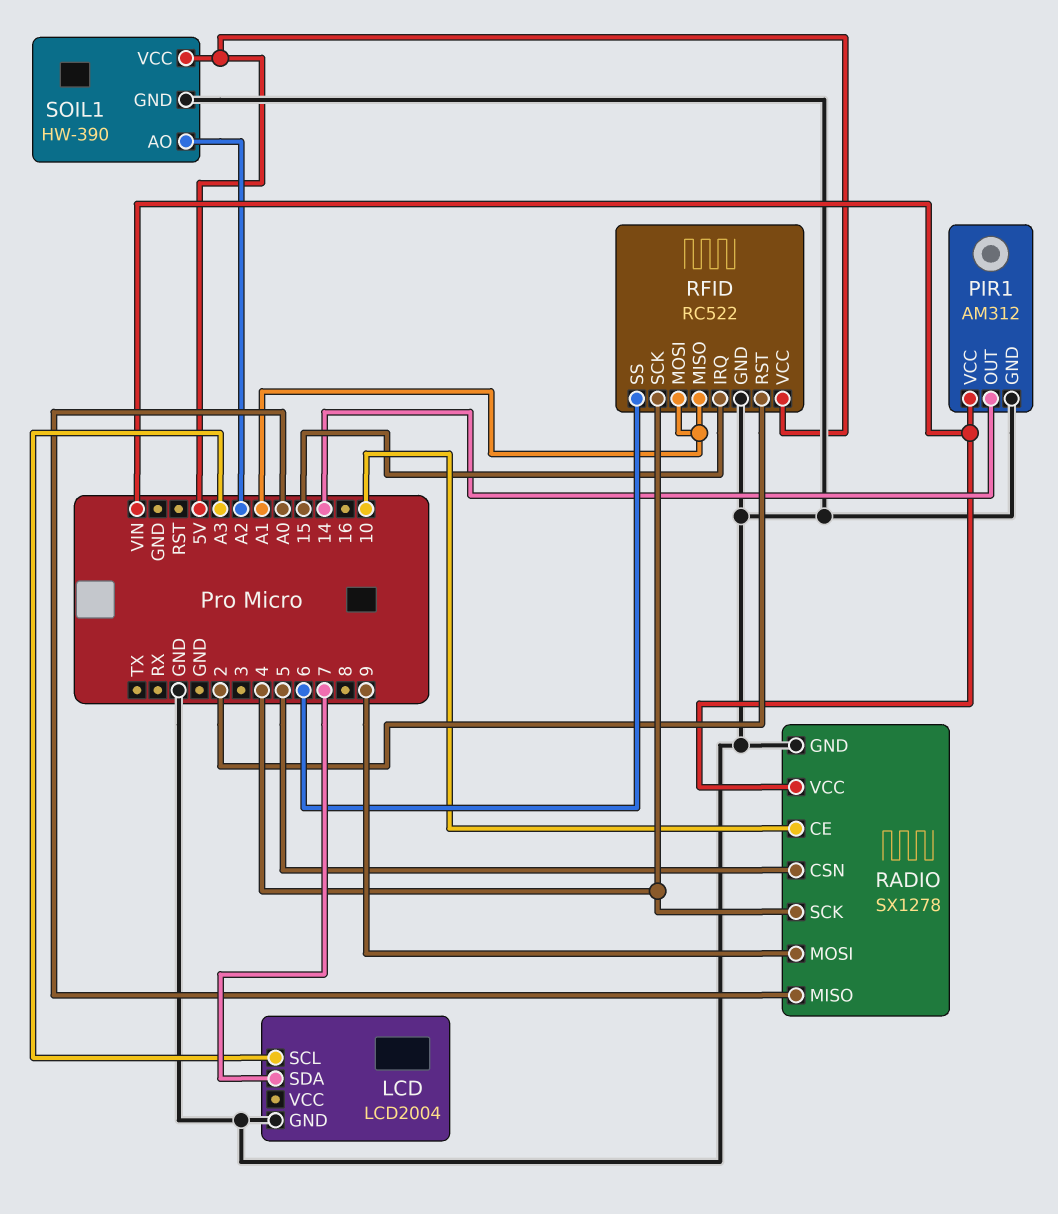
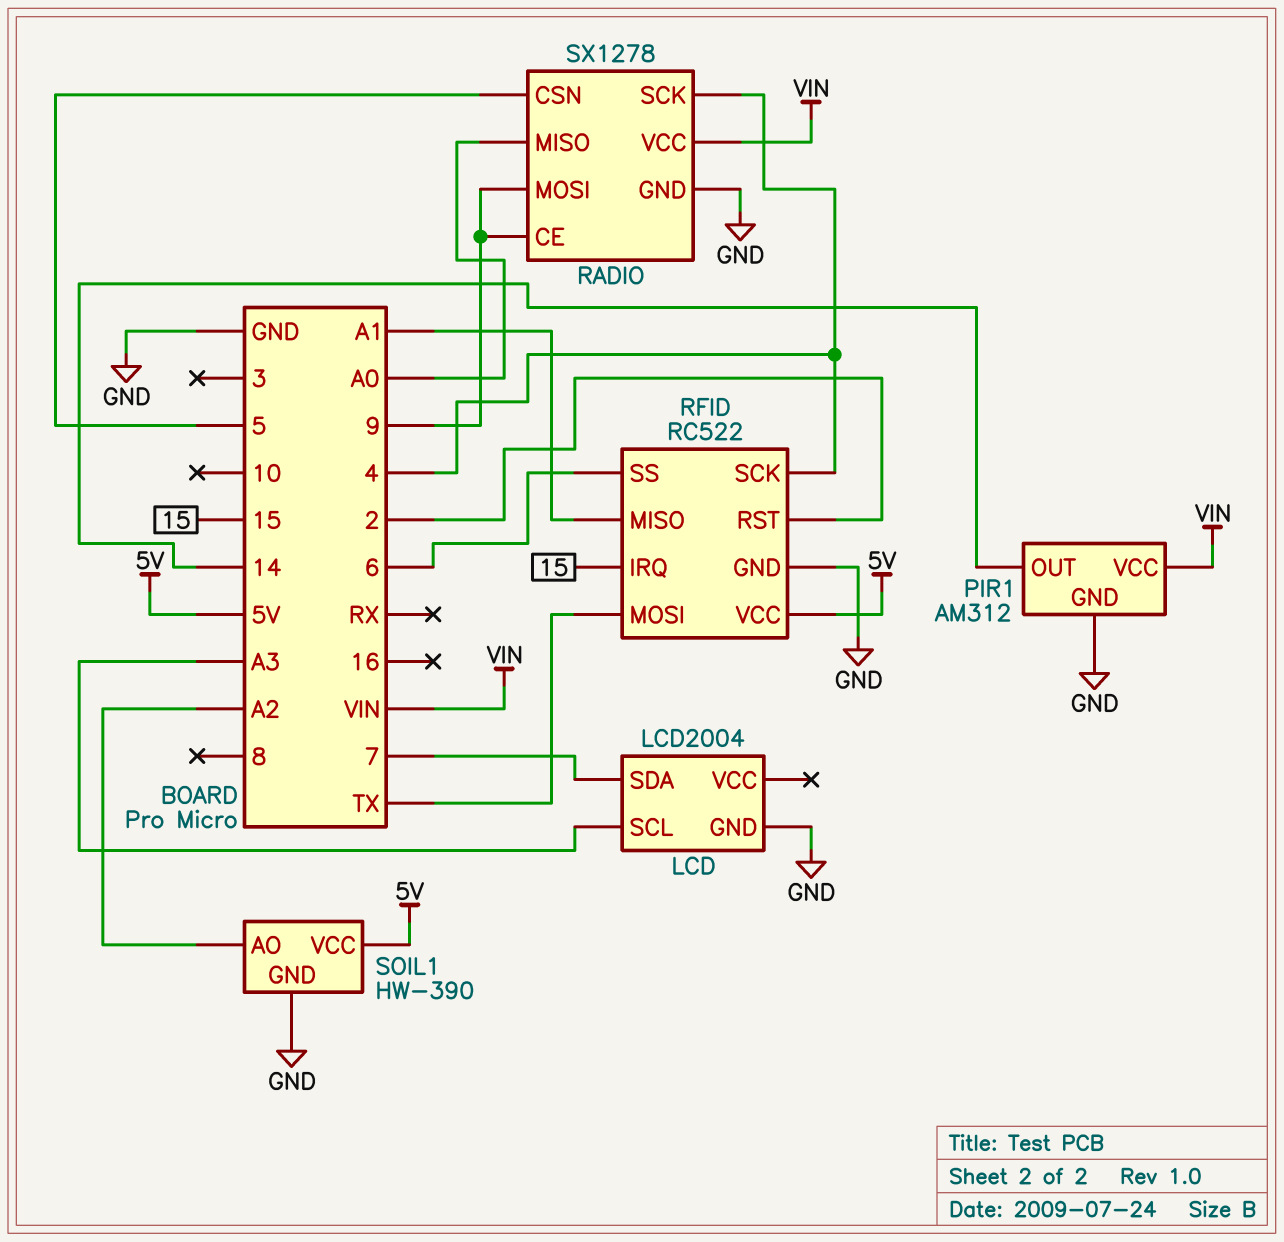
RADIO pin CE: 10 -> 9
RFID pin MOSI: A1 -> TX

